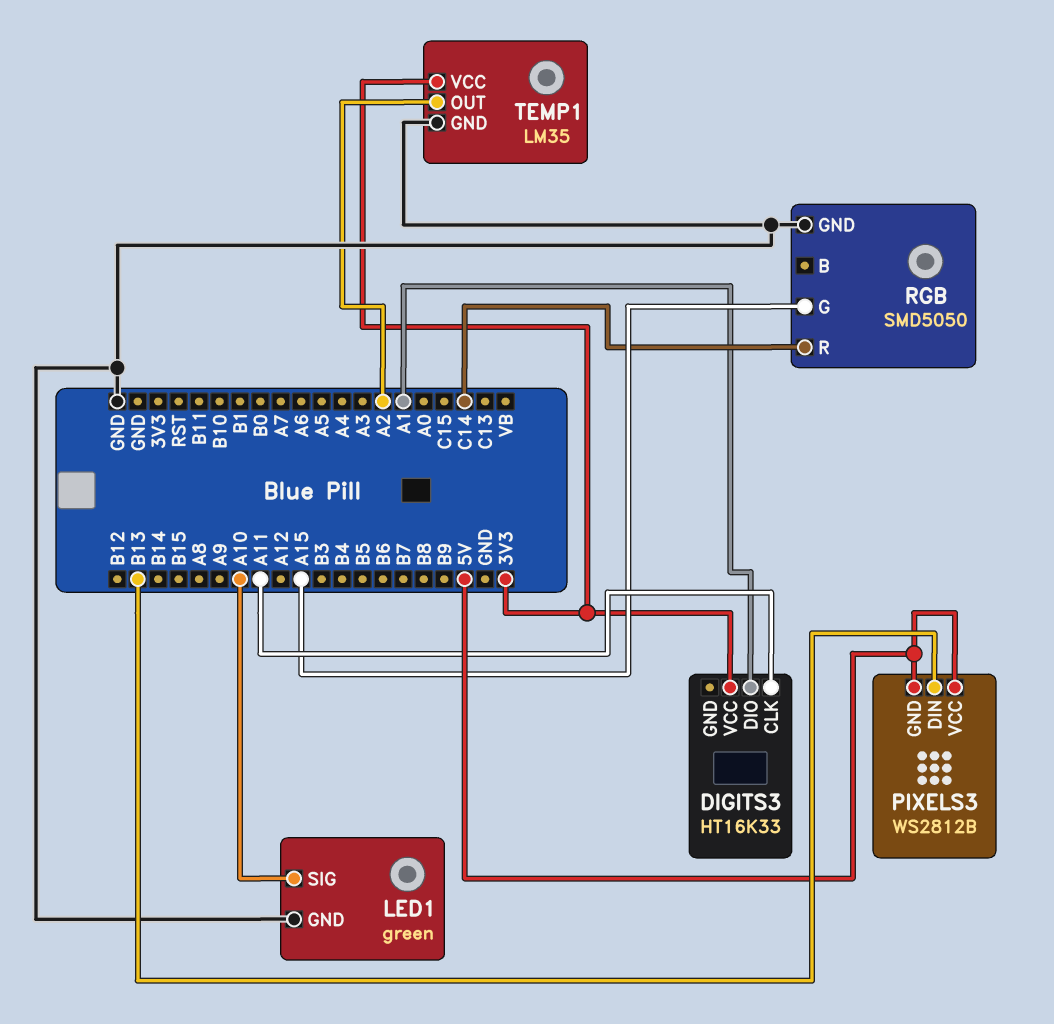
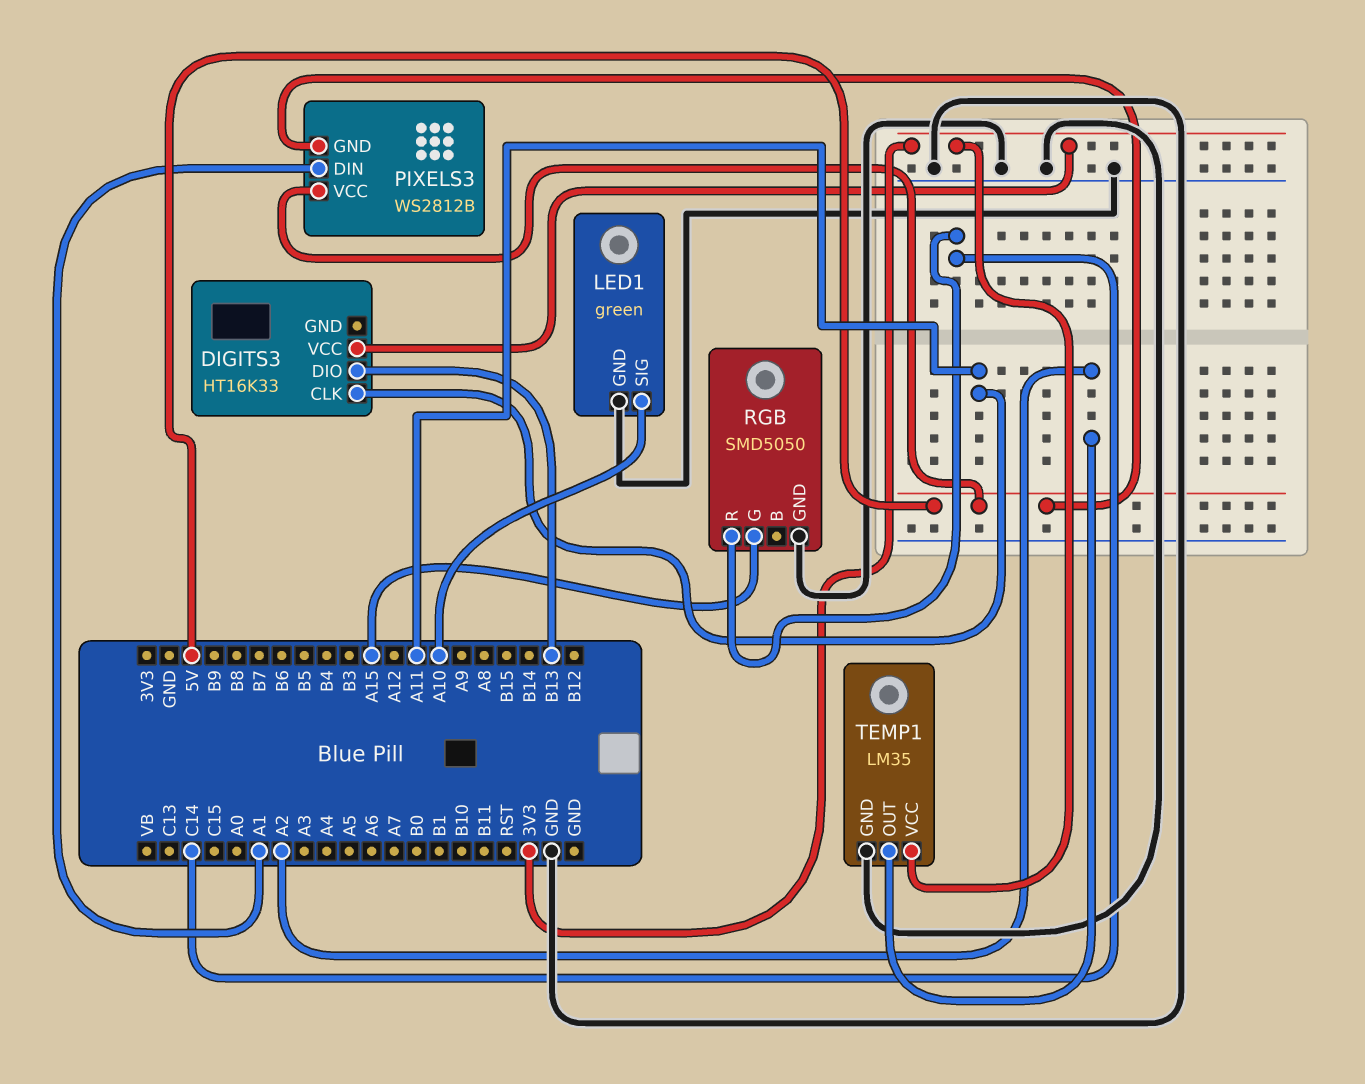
DIGITS3 pin DIO: A1 -> B13
PIXELS3 pin DIN: B13 -> A1

